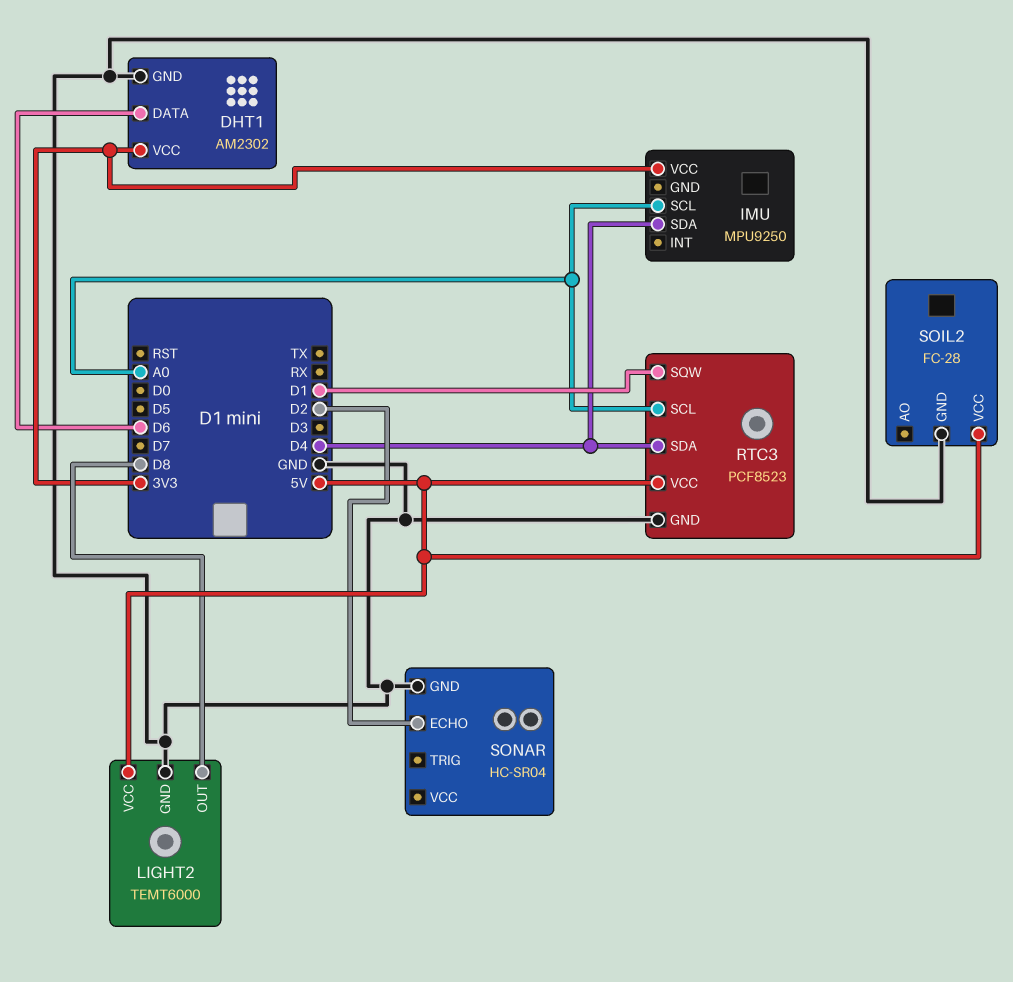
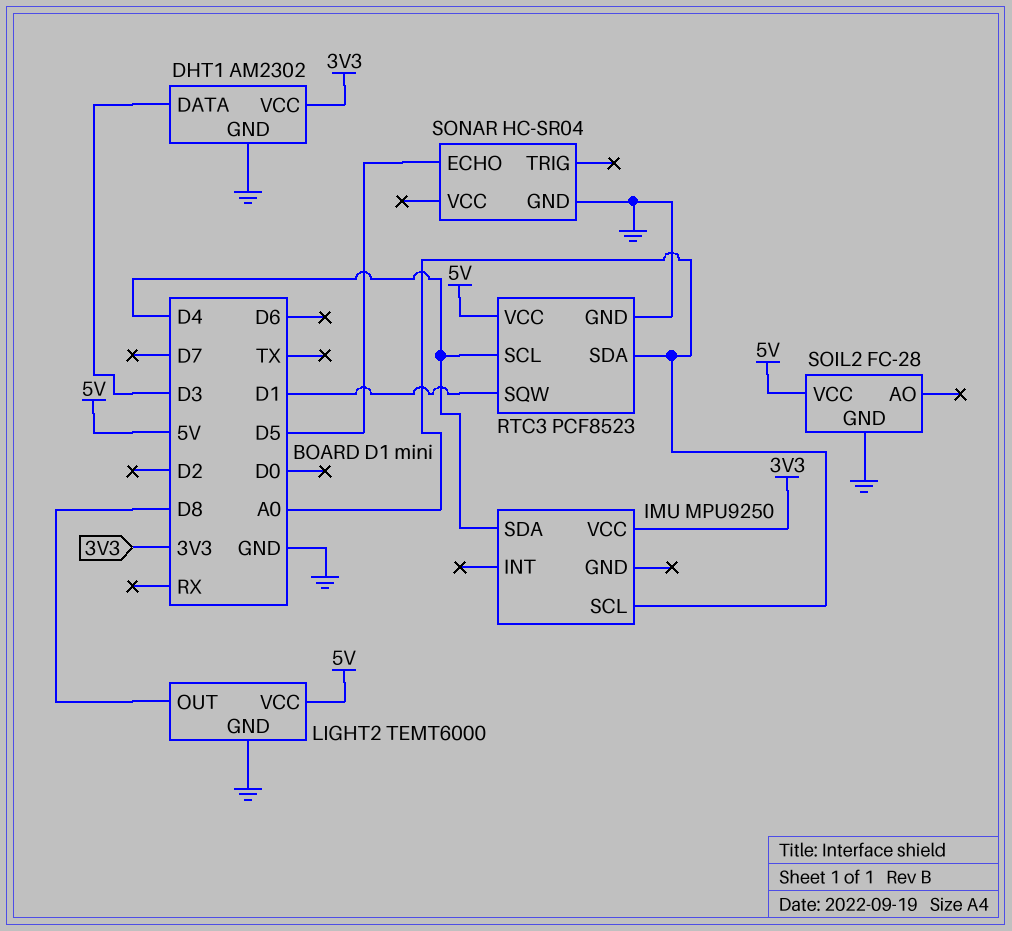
DHT1 pin DATA: D6 -> D3
RTC3 pin SCL: A0 -> D4
RTC3 pin SDA: D4 -> A0
SONAR pin ECHO: D2 -> D5

